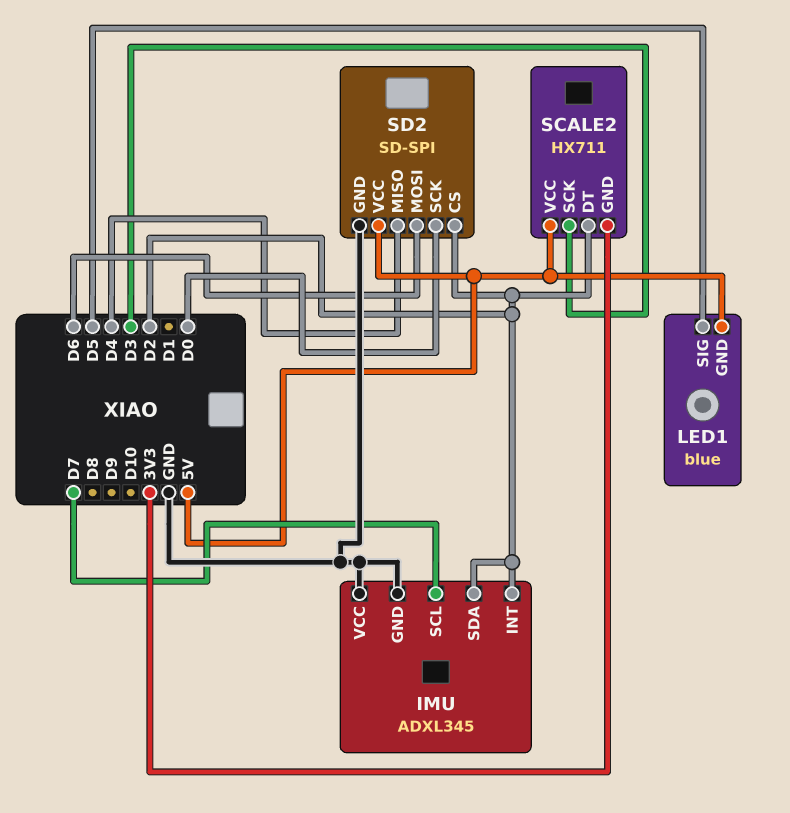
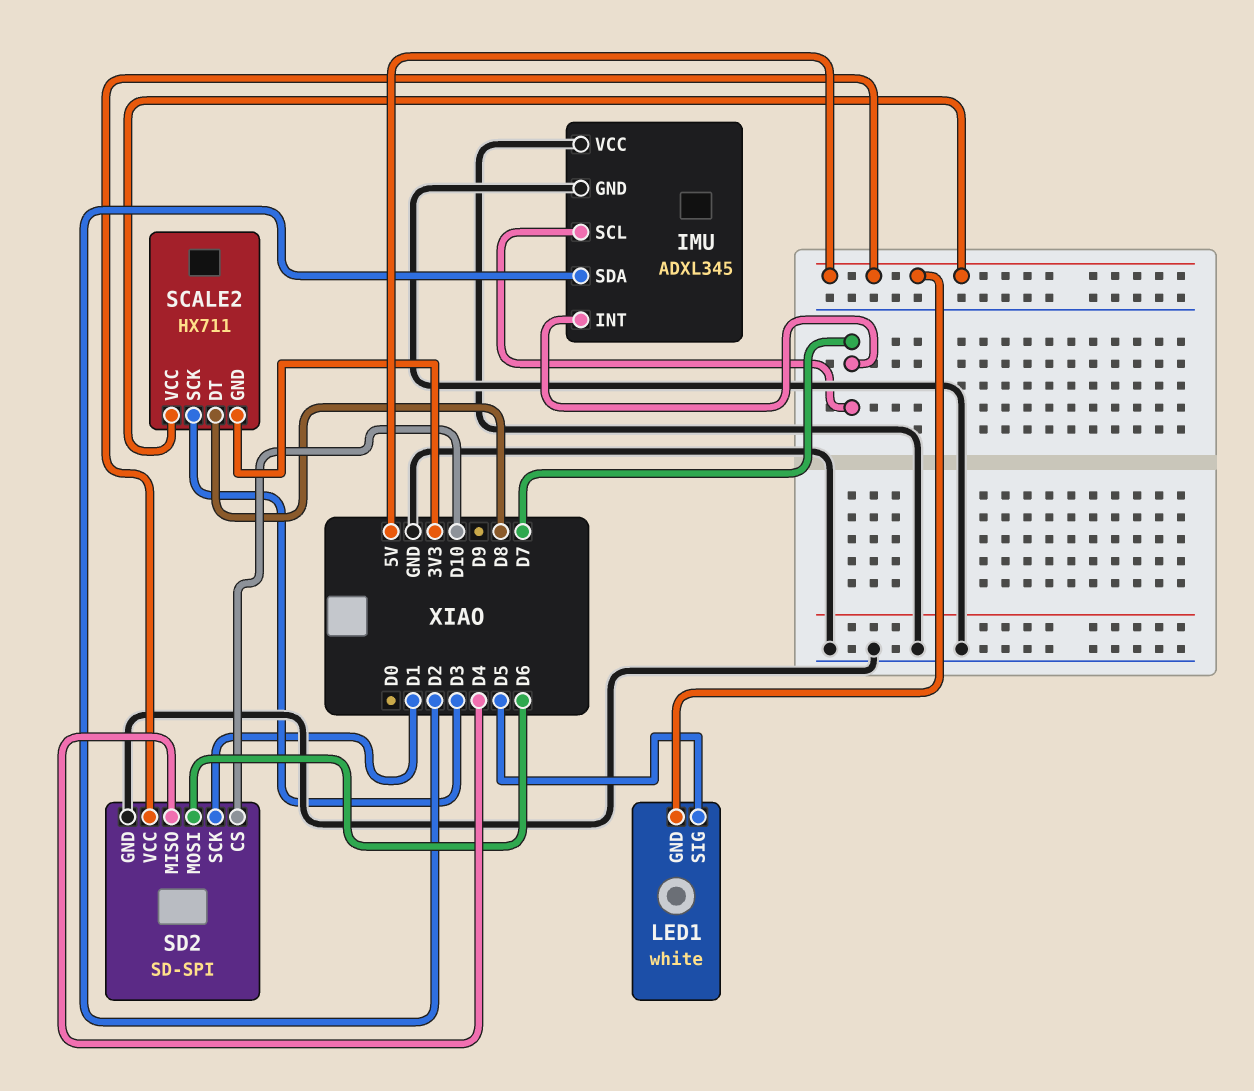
IMU pin INT: D2 -> D7
LED1: blue -> white
SCALE2 pin DT: D2 -> D8
SD2 pin CS: D2 -> D10
SD2 pin SCK: D0 -> D1

